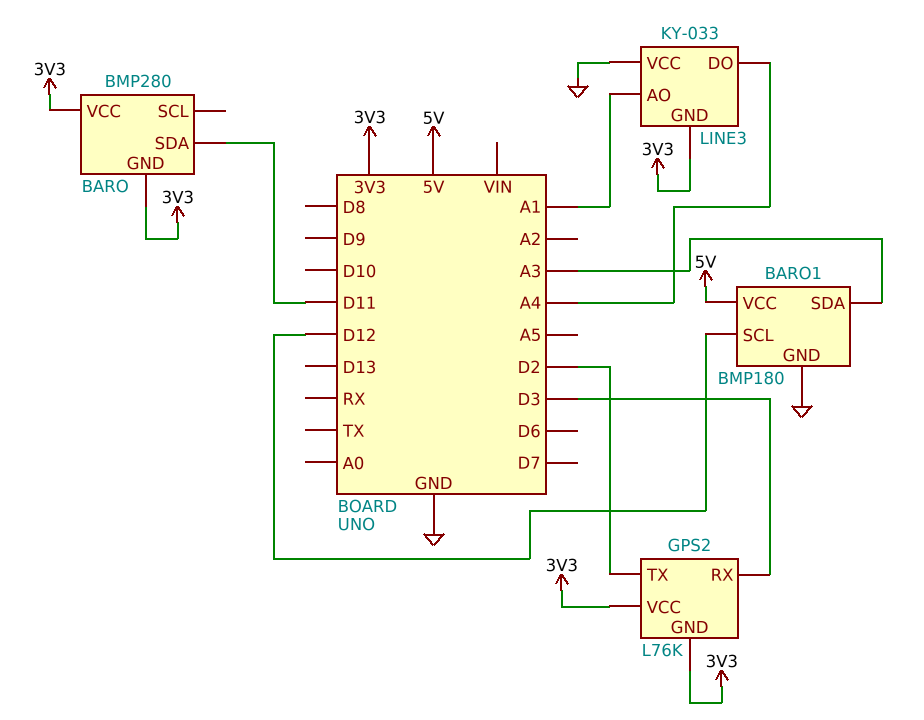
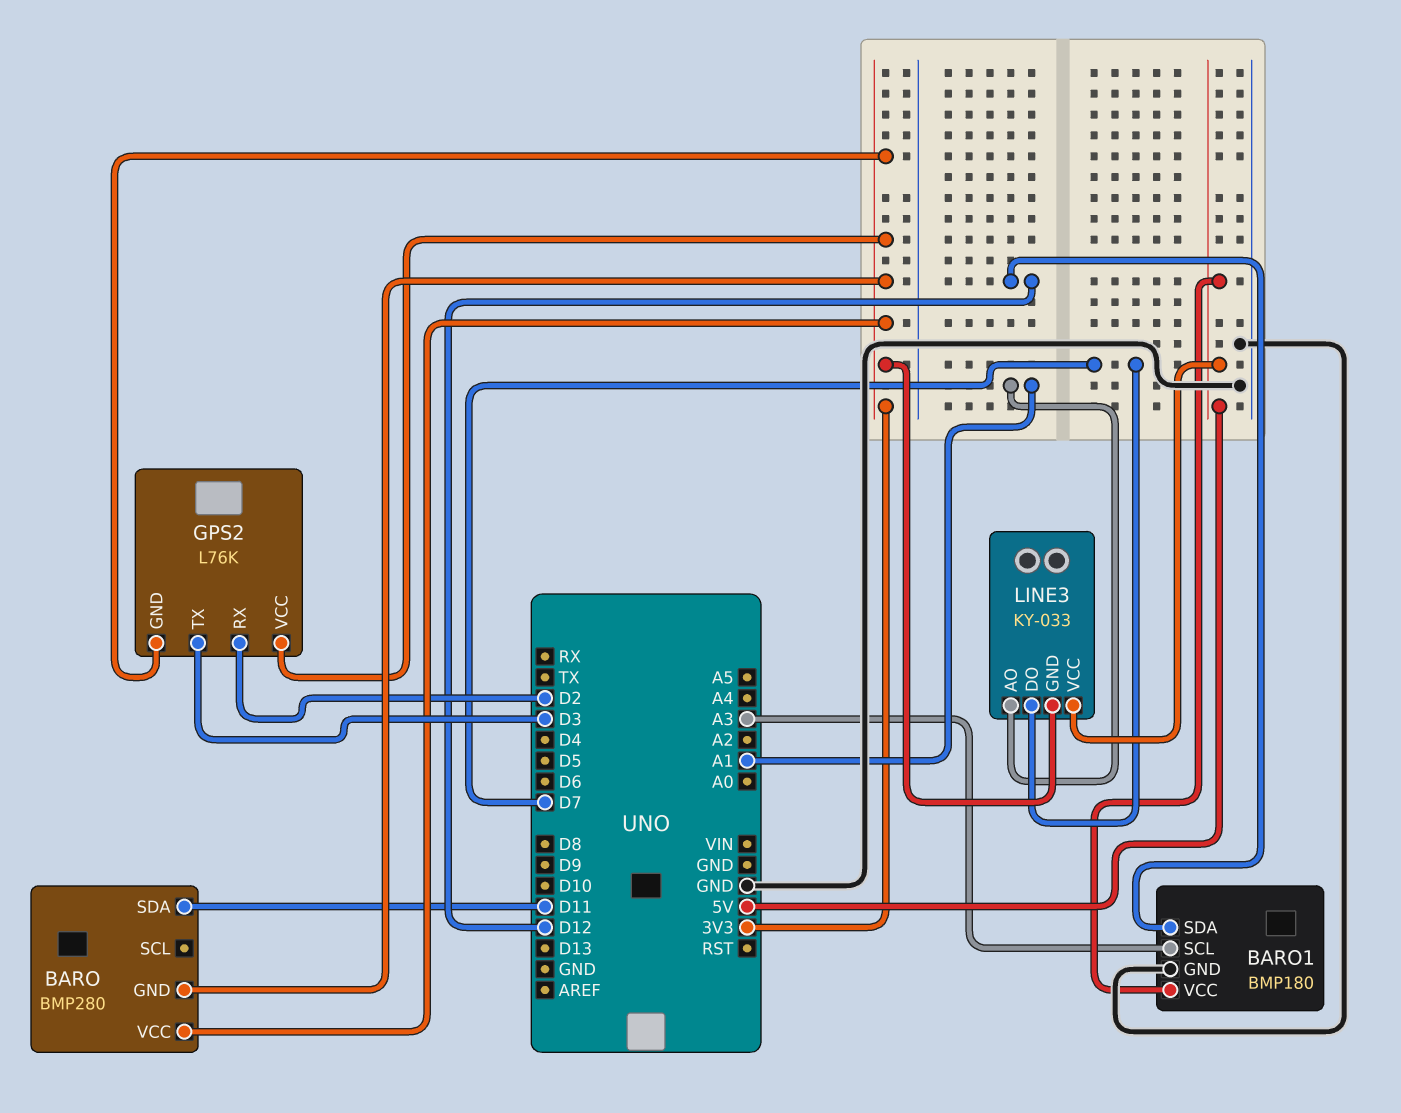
BARO1 pin SCL: D12 -> A3
BARO1 pin SDA: A3 -> D12
GPS2 pin RX: D3 -> D2
GPS2 pin TX: D2 -> D3
LINE3 pin DO: A4 -> D7
LINE3 pin VCC: GND -> 5V

